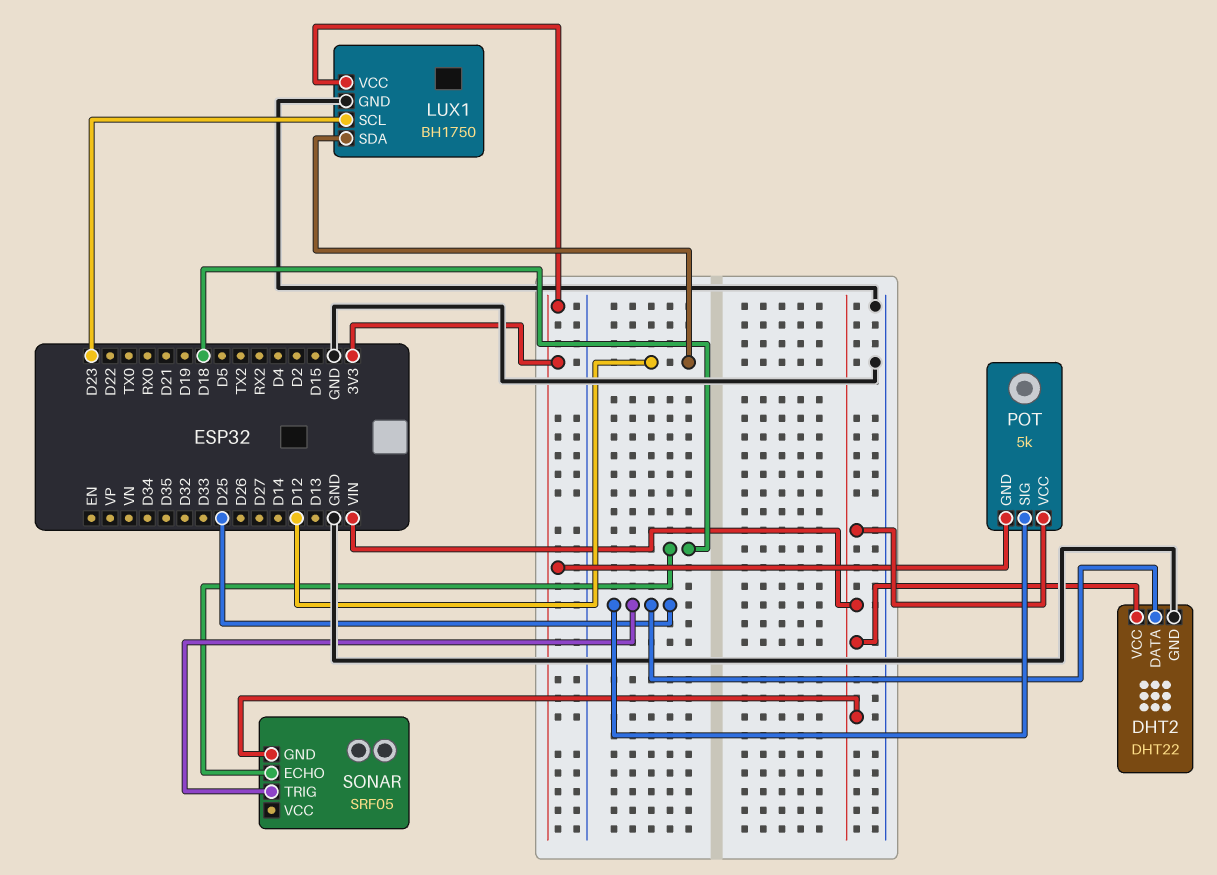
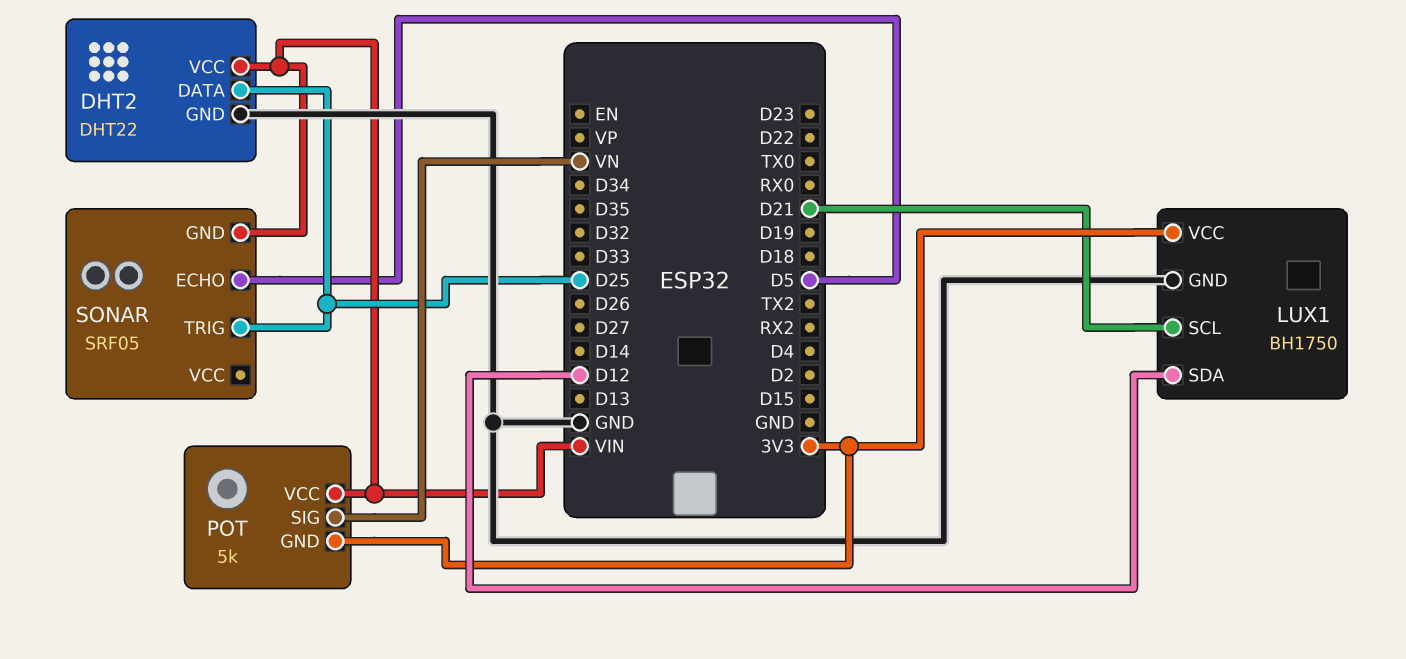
LUX1 pin SCL: D23 -> D21
POT pin SIG: D25 -> VN
SONAR pin ECHO: D18 -> D5

